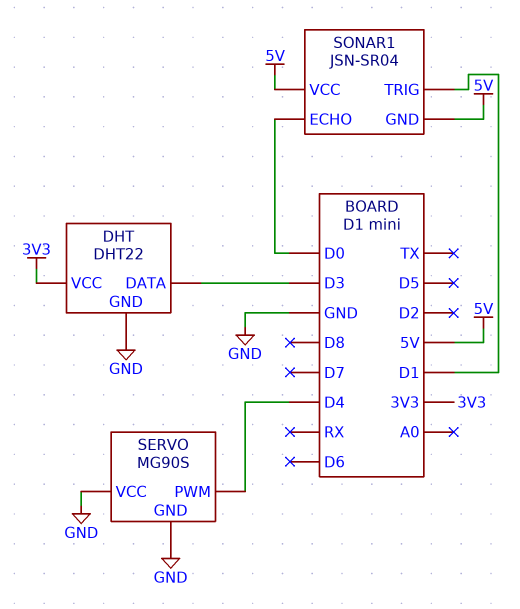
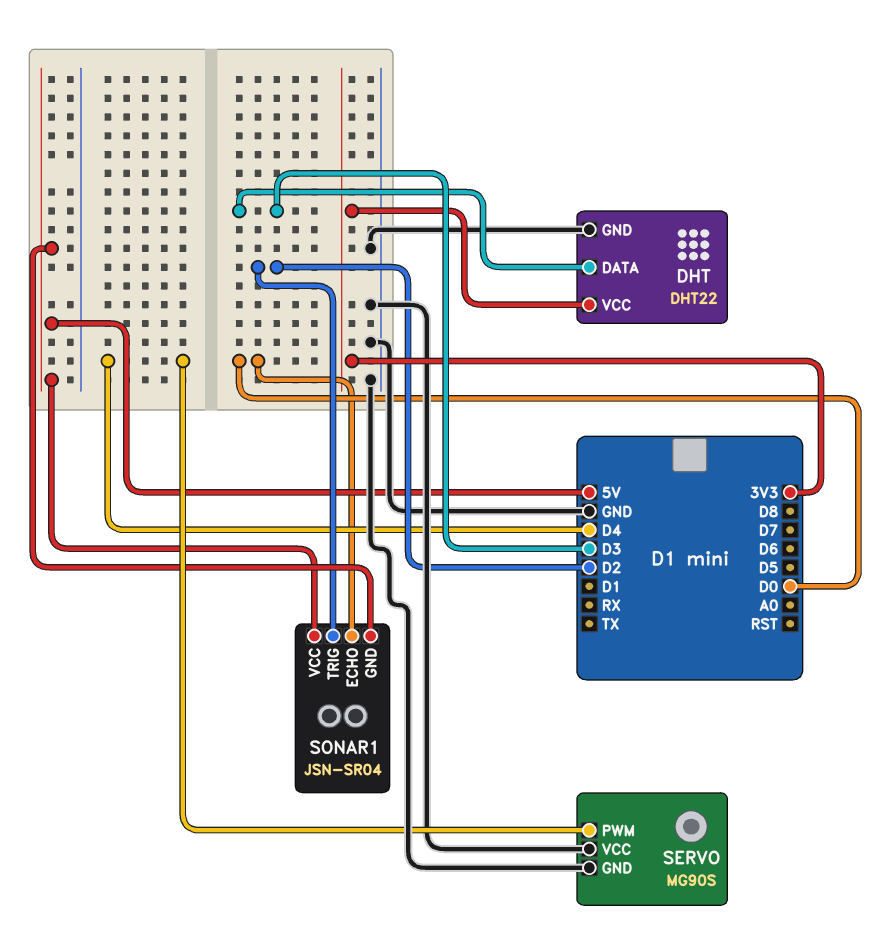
SONAR1 pin TRIG: D1 -> D2

